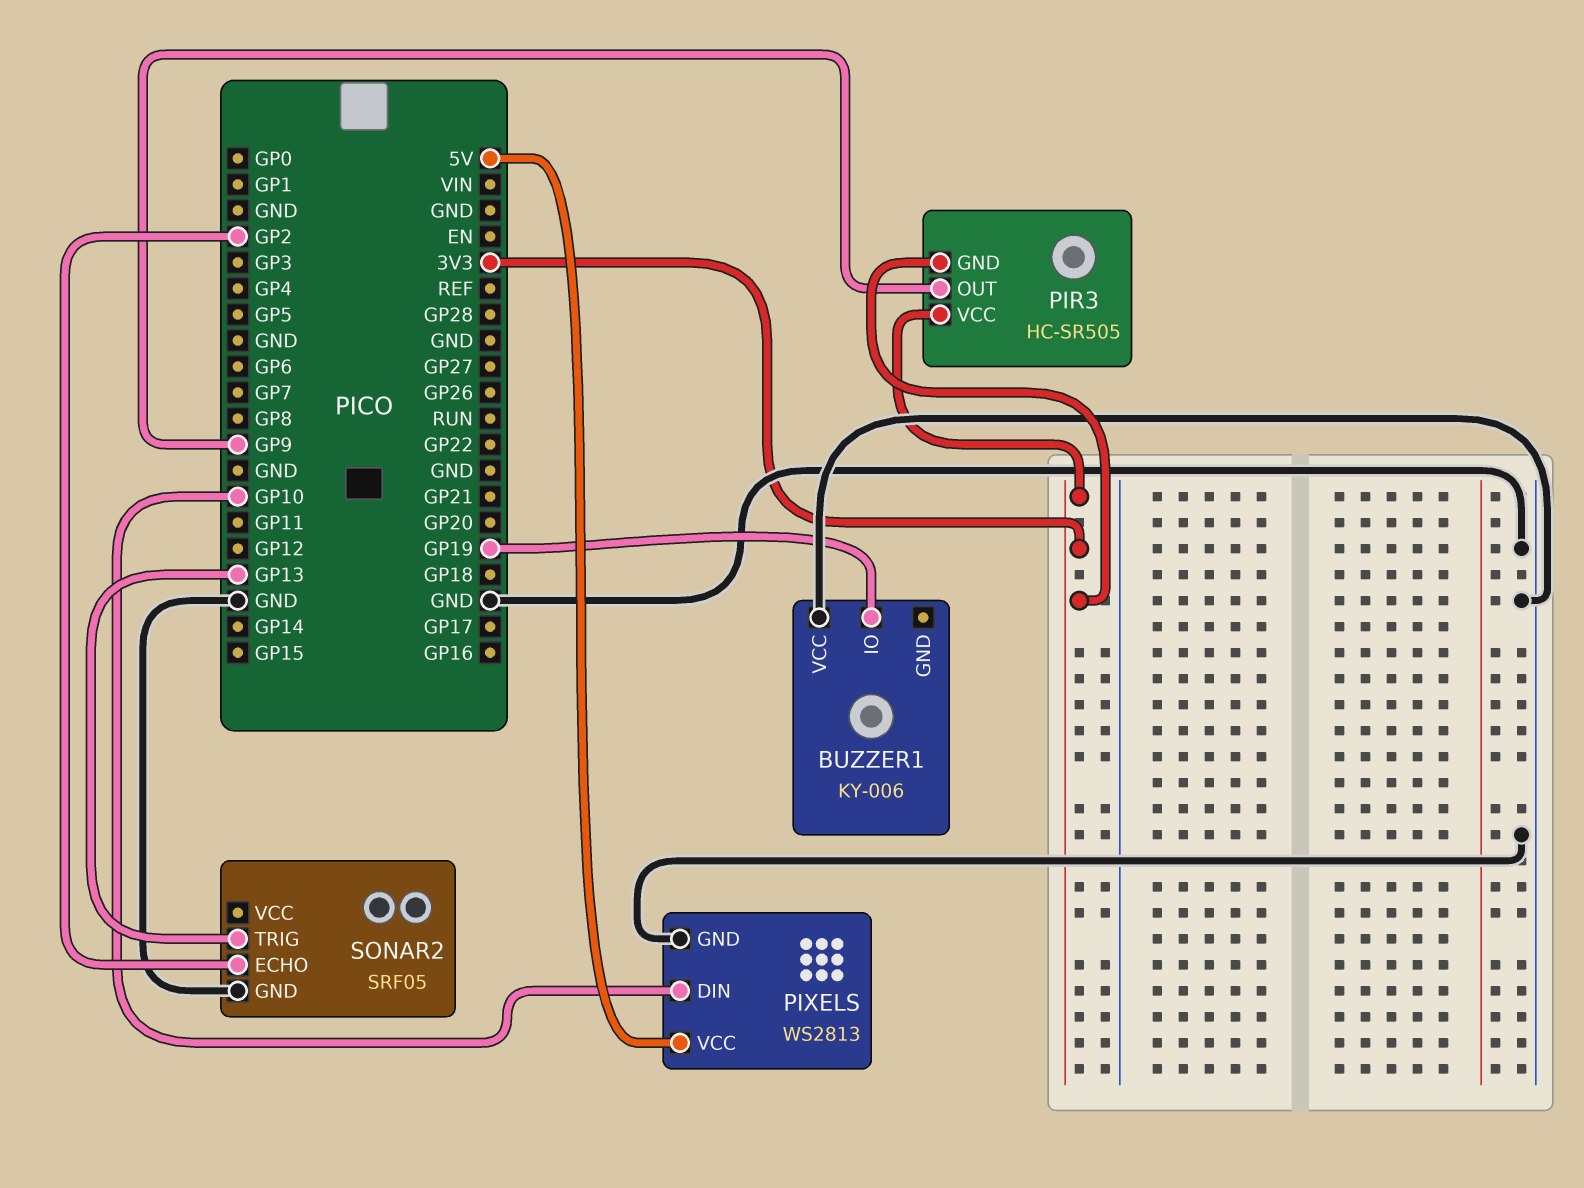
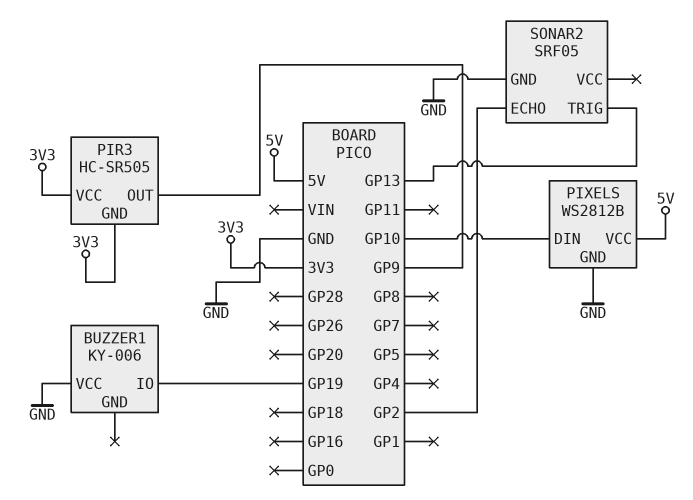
PIXELS: WS2813 -> WS2812B

